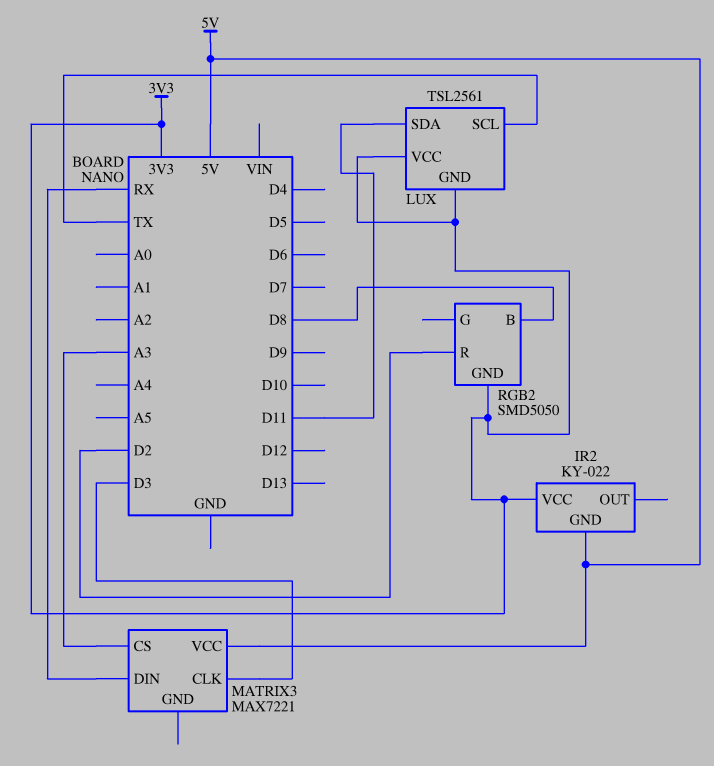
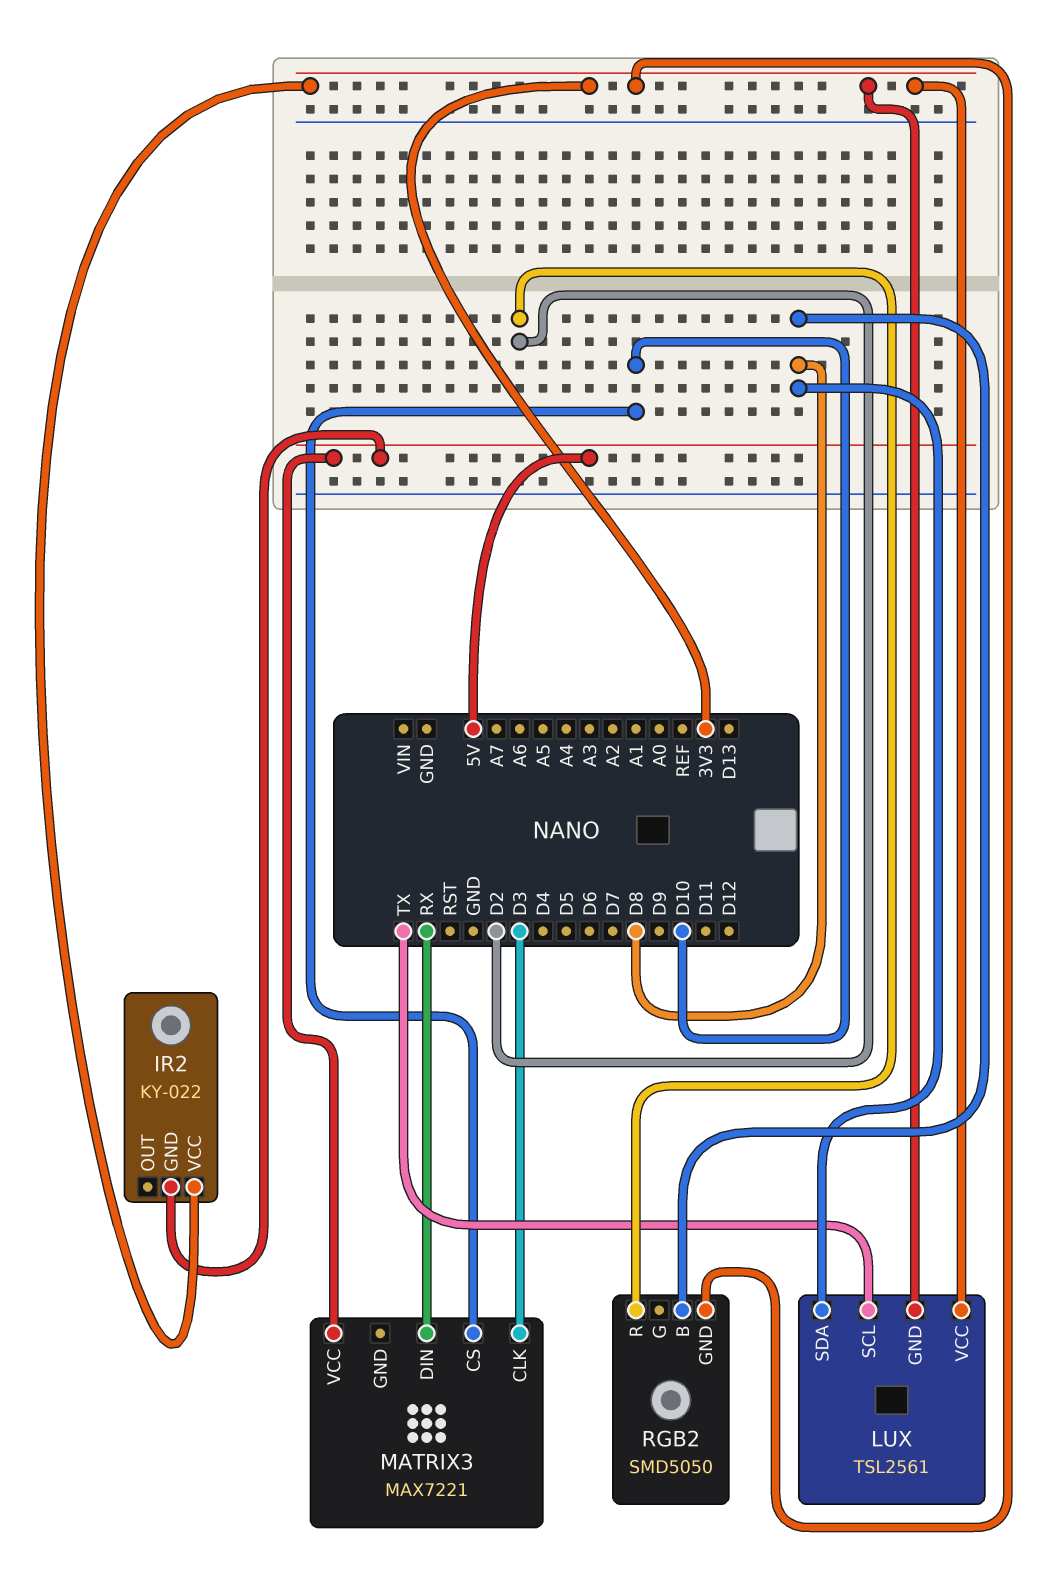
LUX pin SDA: D11 -> D8
MATRIX3 pin CS: A3 -> D10

